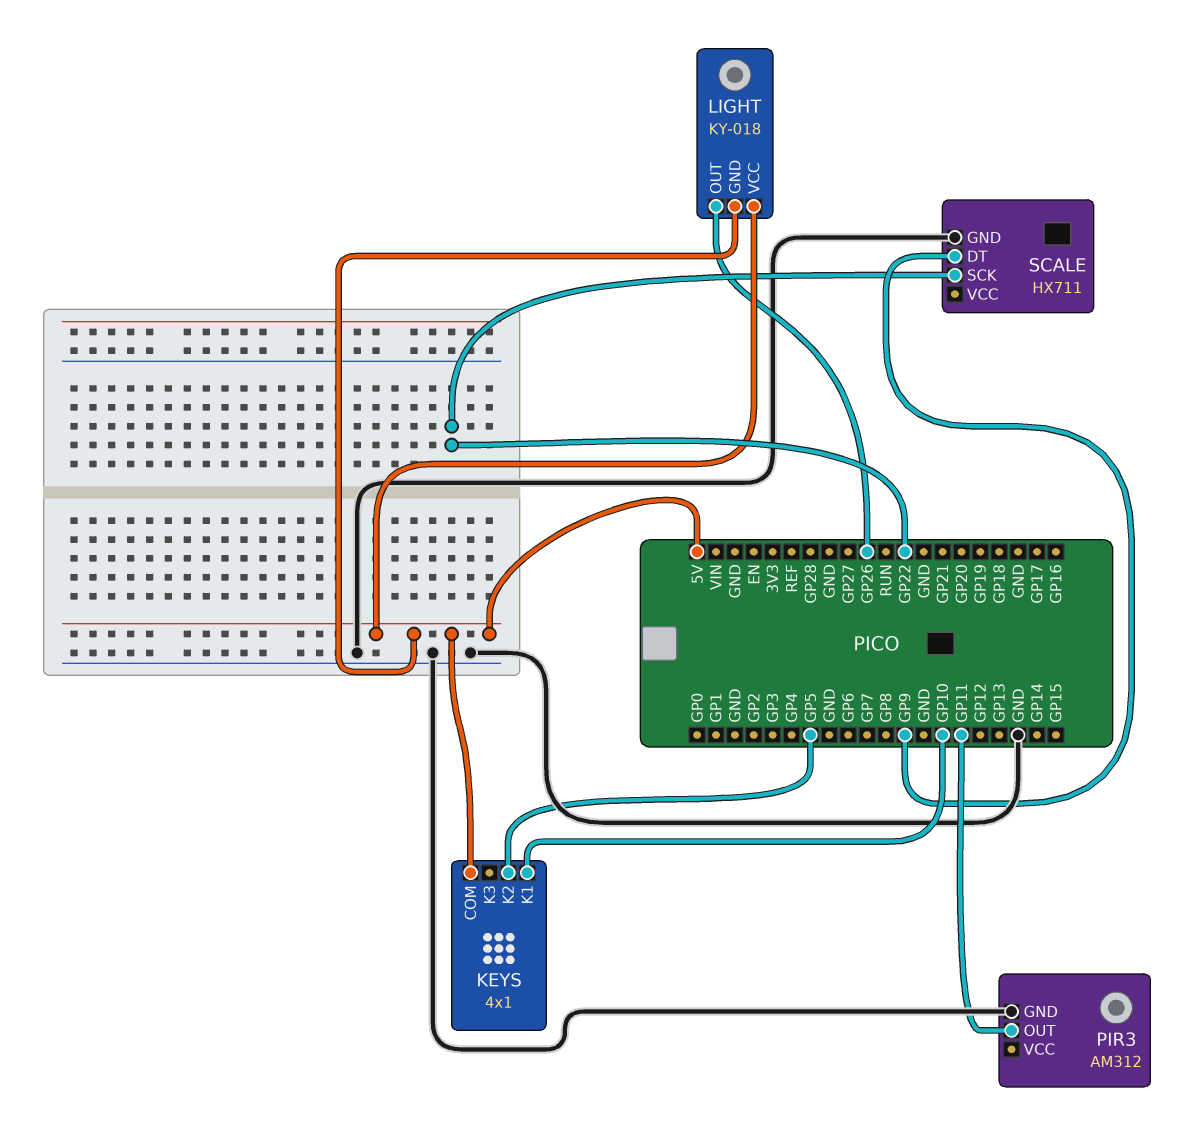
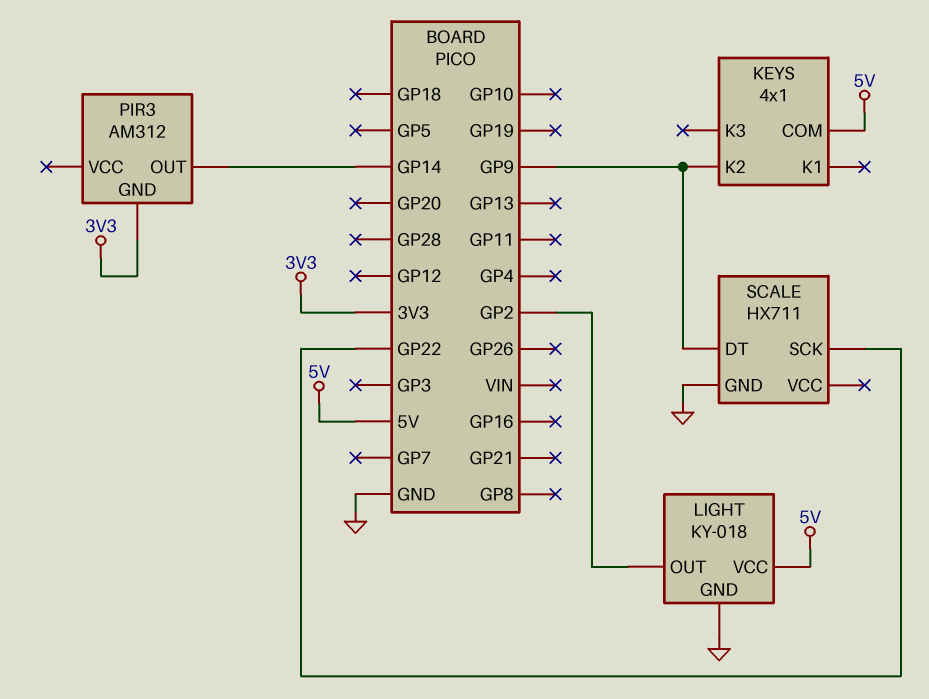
KEYS pin K1: GP10 -> none
KEYS pin K2: GP5 -> GP9
LIGHT pin GND: 5V -> GND
LIGHT pin OUT: GP26 -> GP2
PIR3 pin GND: GND -> 3V3
PIR3 pin OUT: GP11 -> GP14

